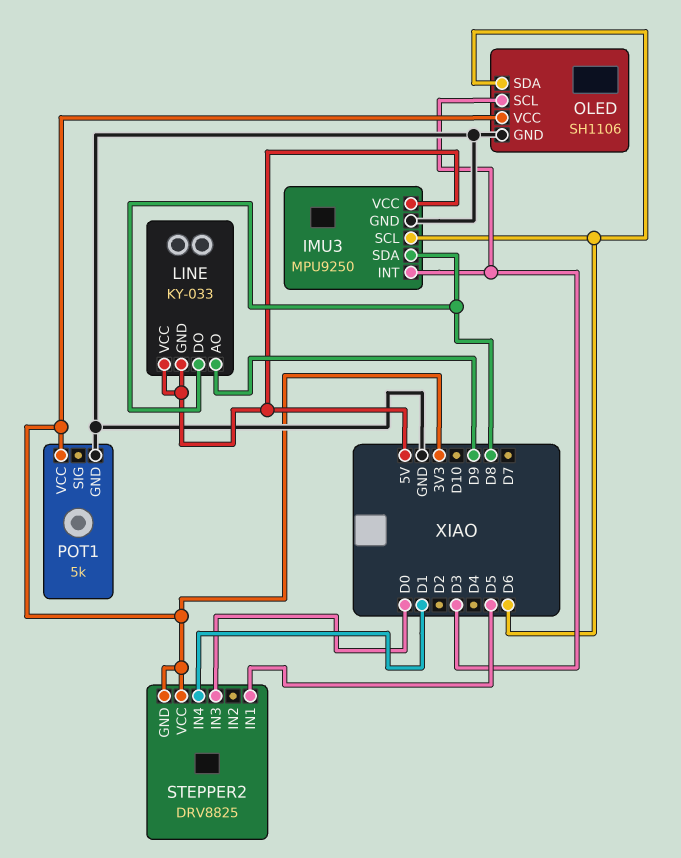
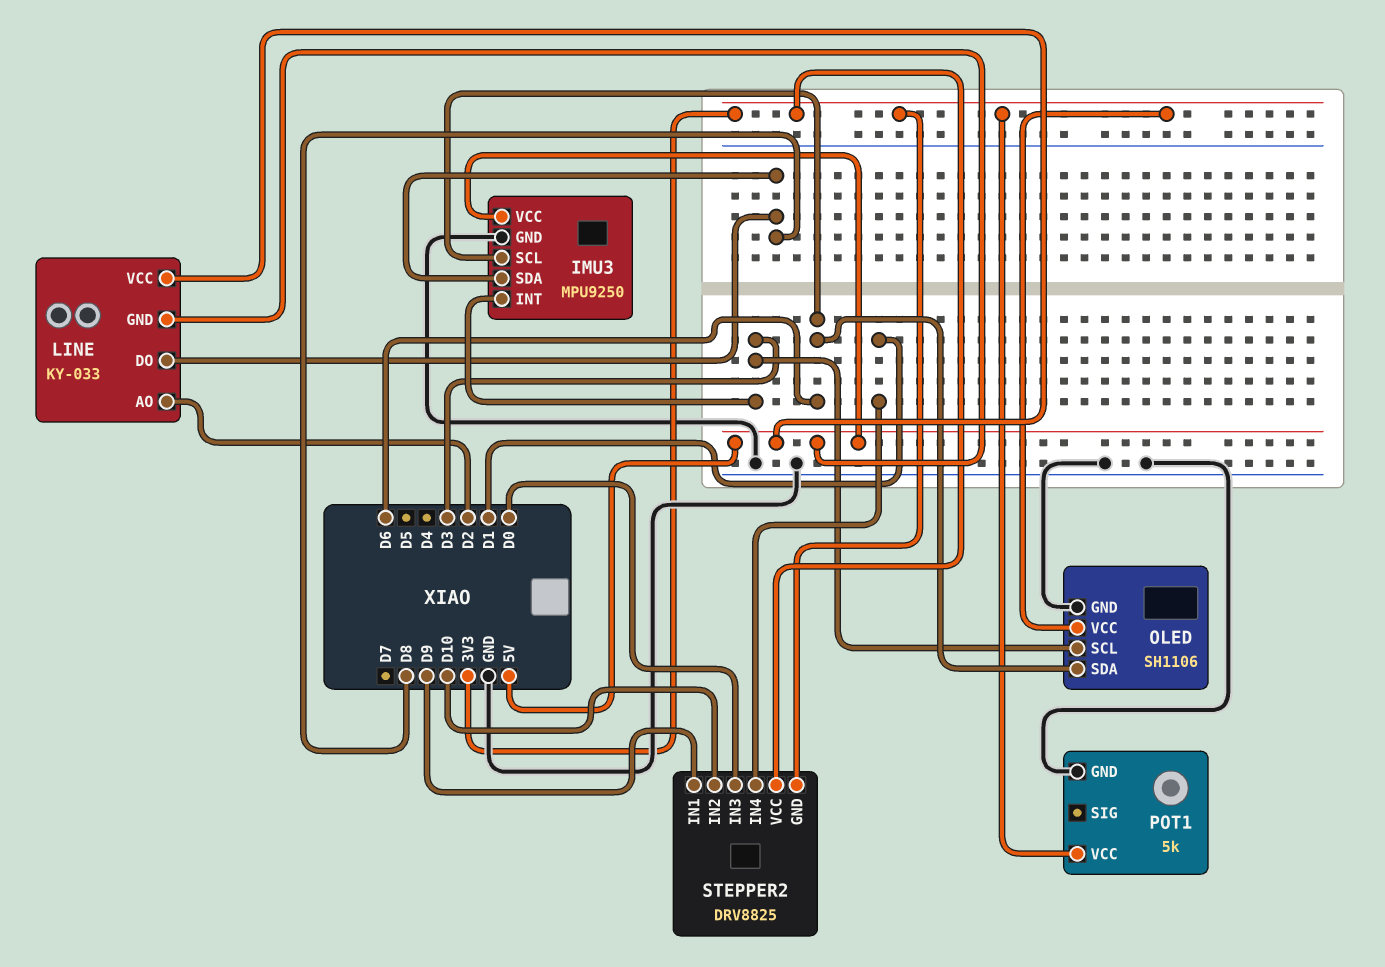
LINE pin AO: D9 -> D2
STEPPER2 pin IN1: D5 -> D9
STEPPER2 pin IN2: none -> D10

